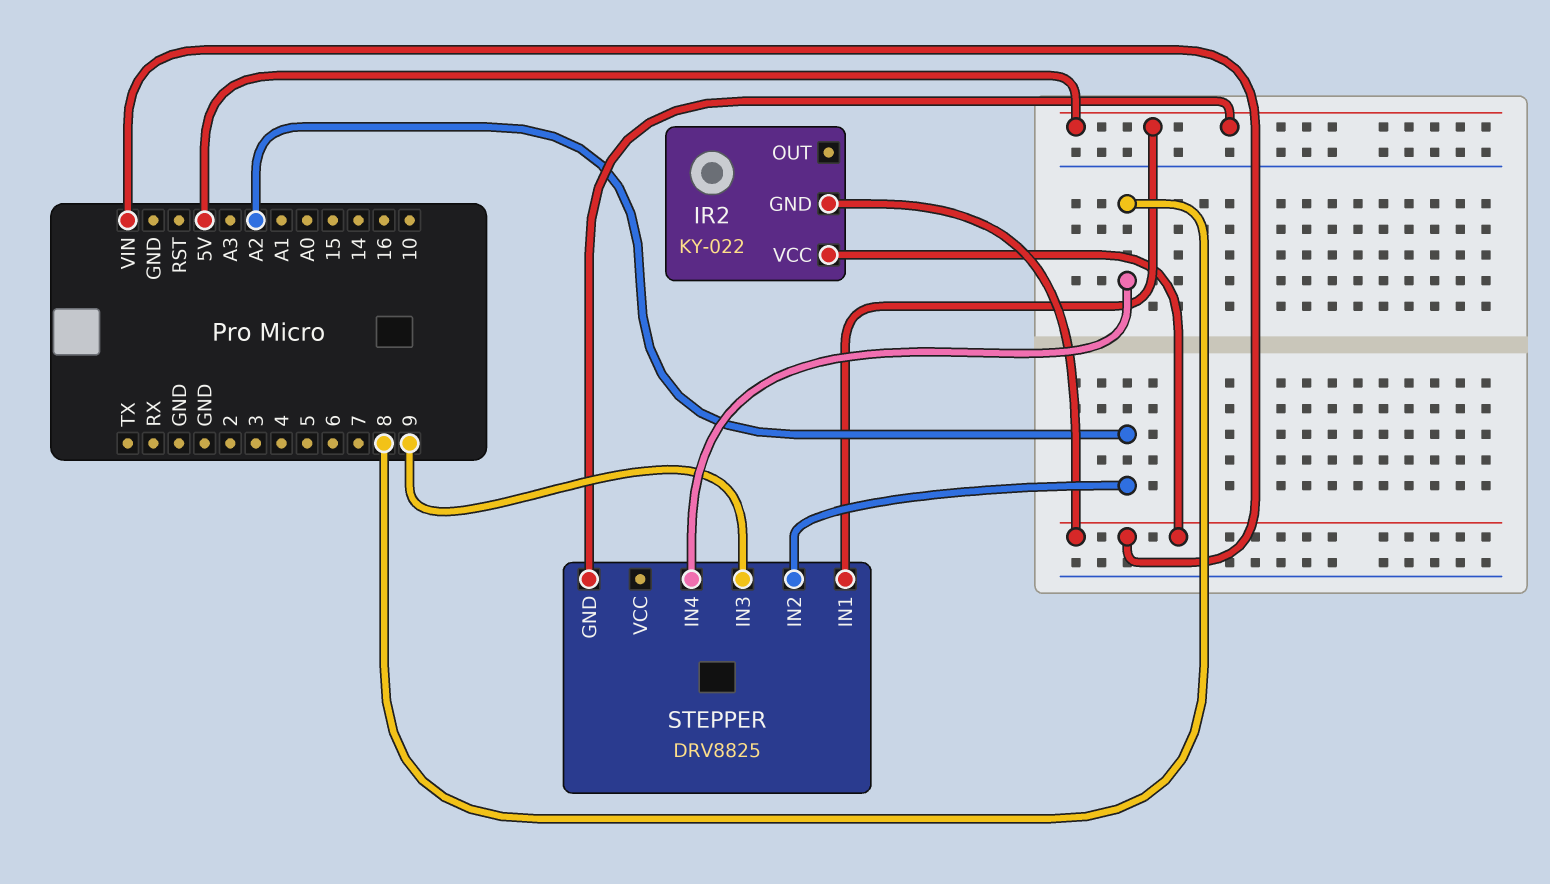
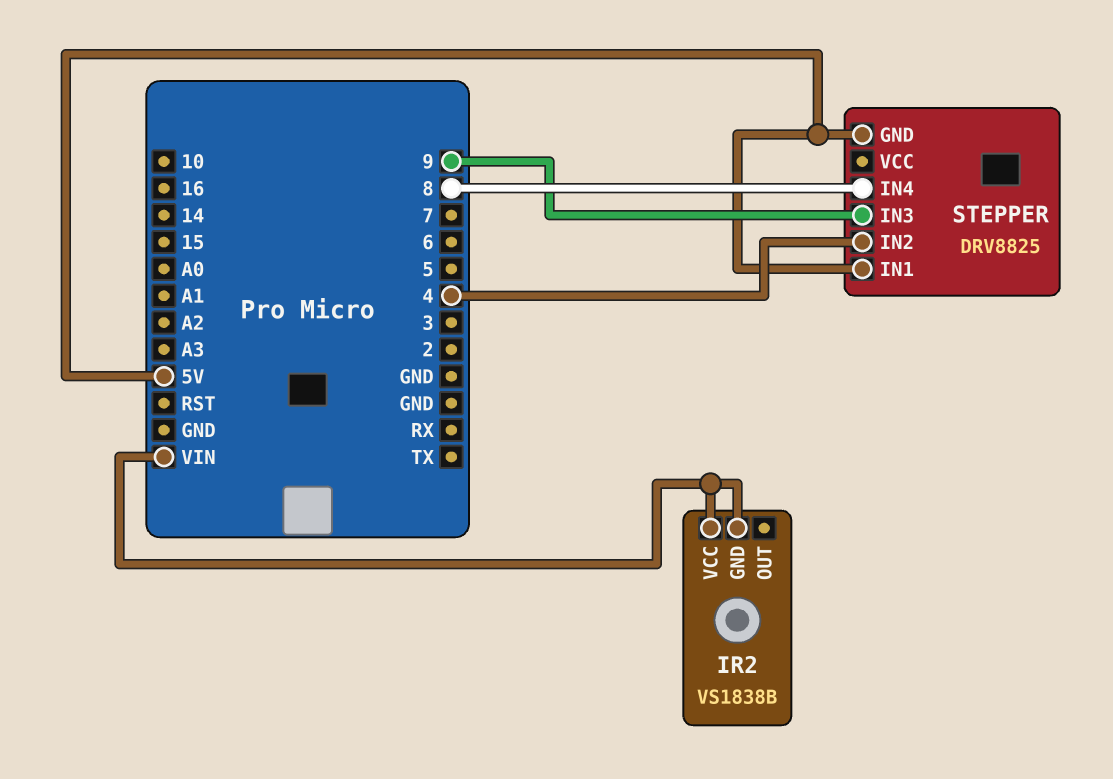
IR2: KY-022 -> VS1838B
STEPPER pin IN2: A2 -> 4

